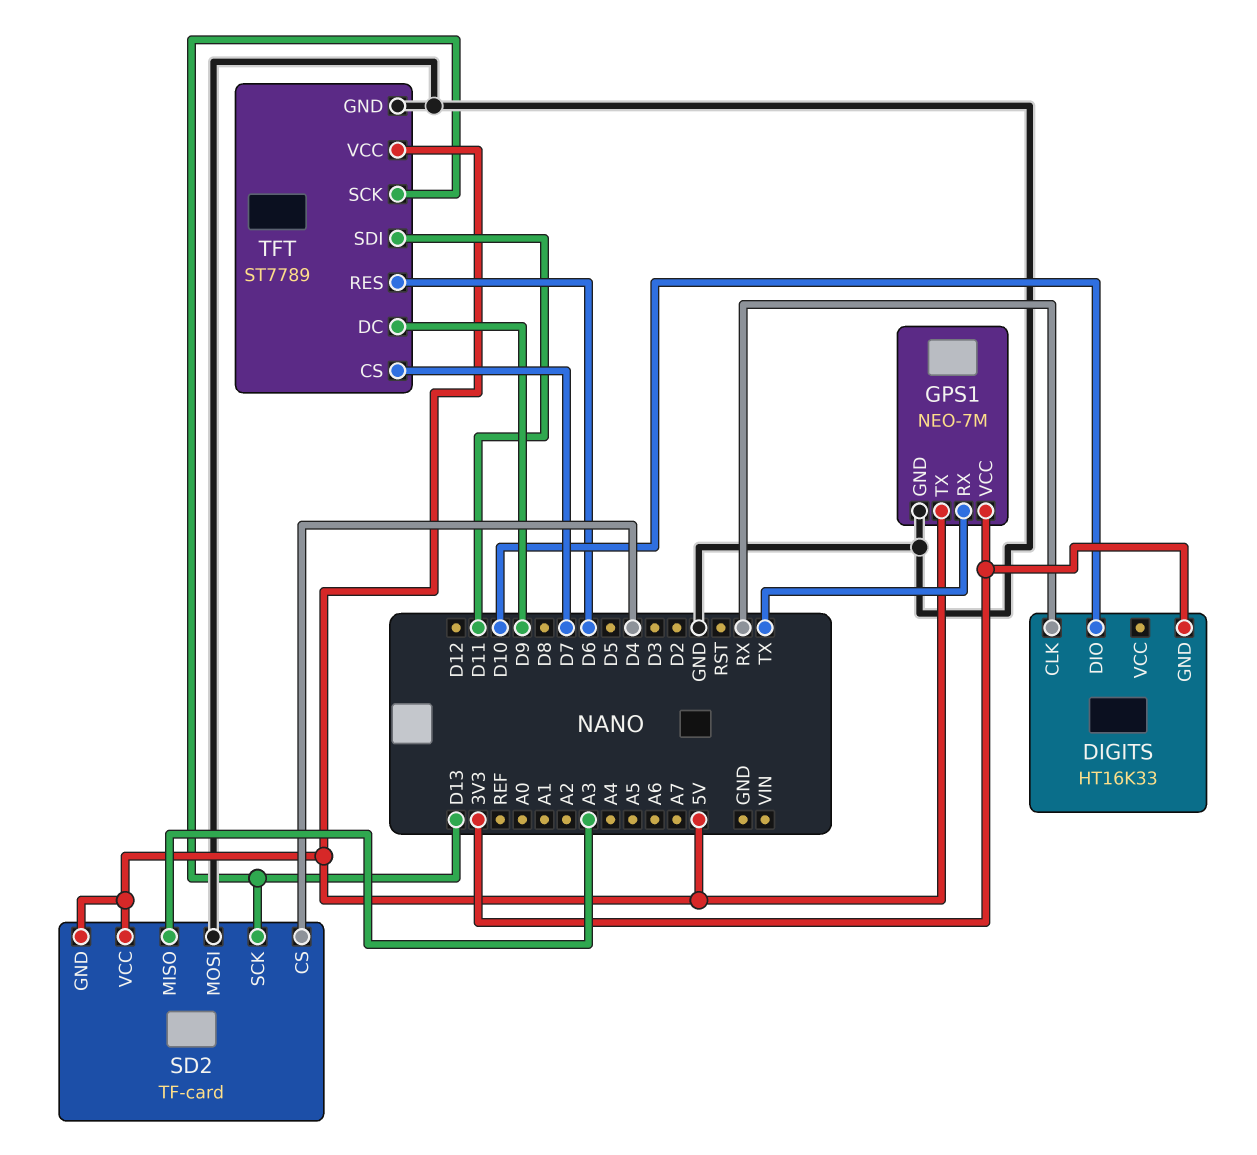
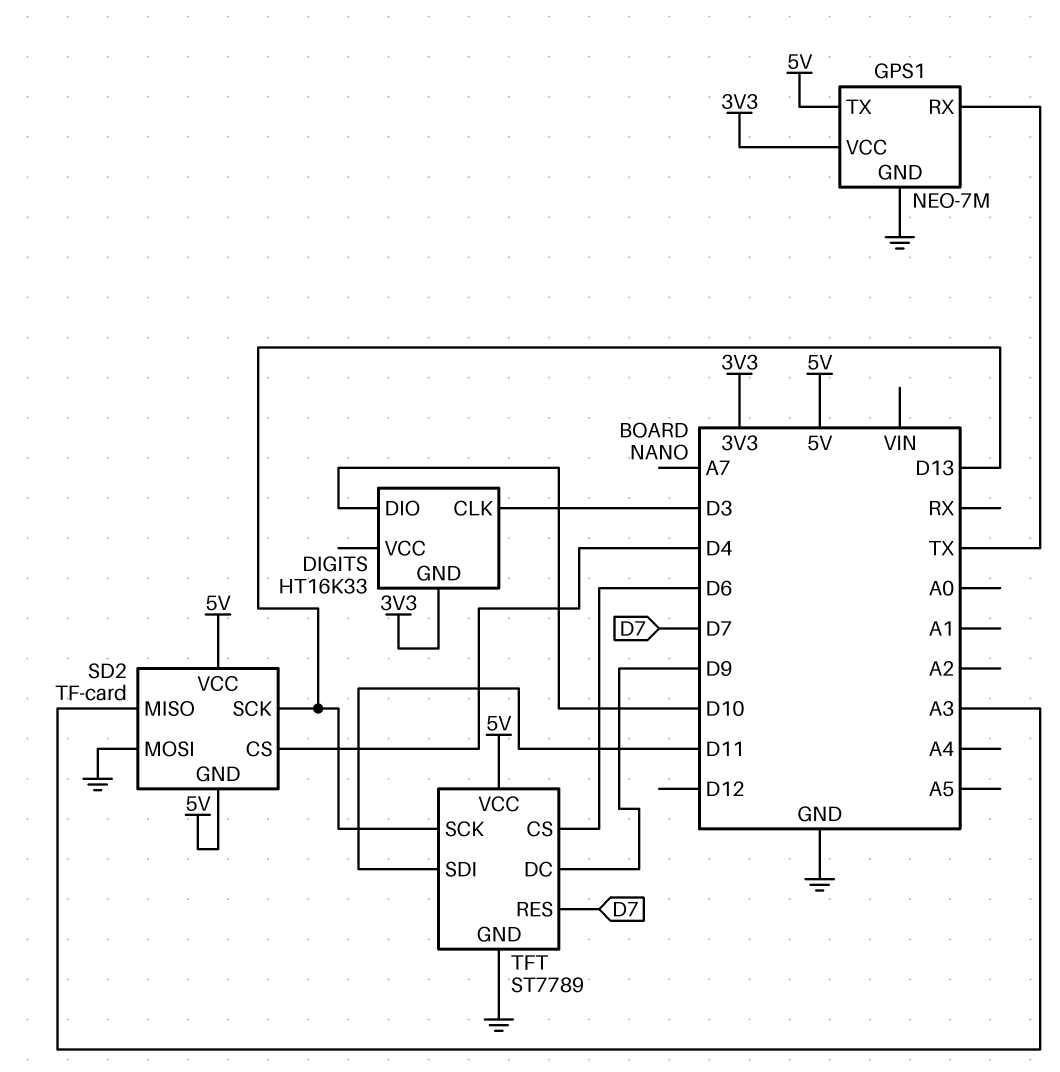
DIGITS pin CLK: RX -> D3
TFT pin CS: D7 -> D6
TFT pin RES: D6 -> D7

